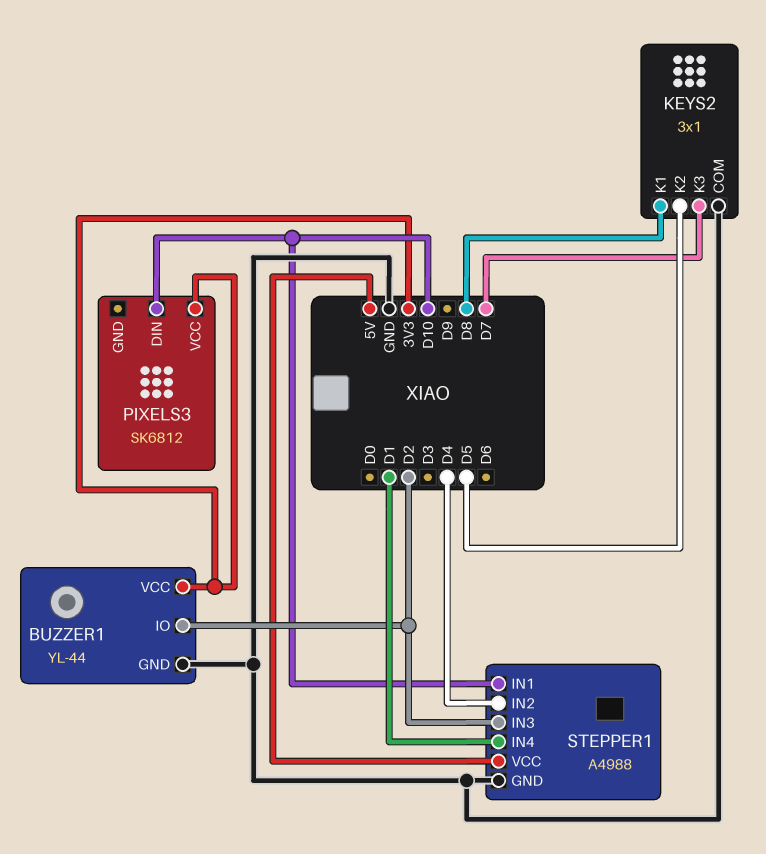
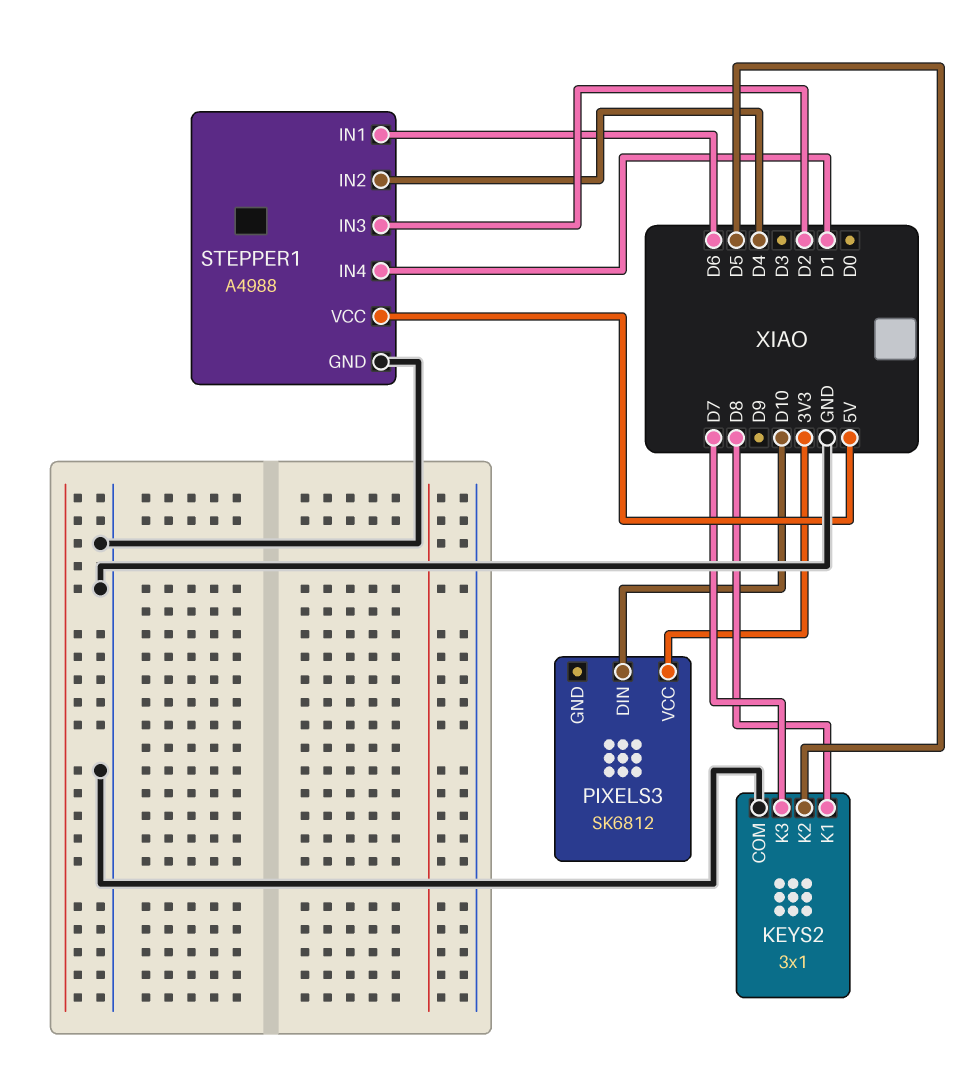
BUZZER1: YL-44 -> none
BUZZER1 pin GND: GND -> none
BUZZER1 pin IO: D2 -> none
BUZZER1 pin VCC: 3V3 -> none
STEPPER1 pin IN1: D10 -> D6

